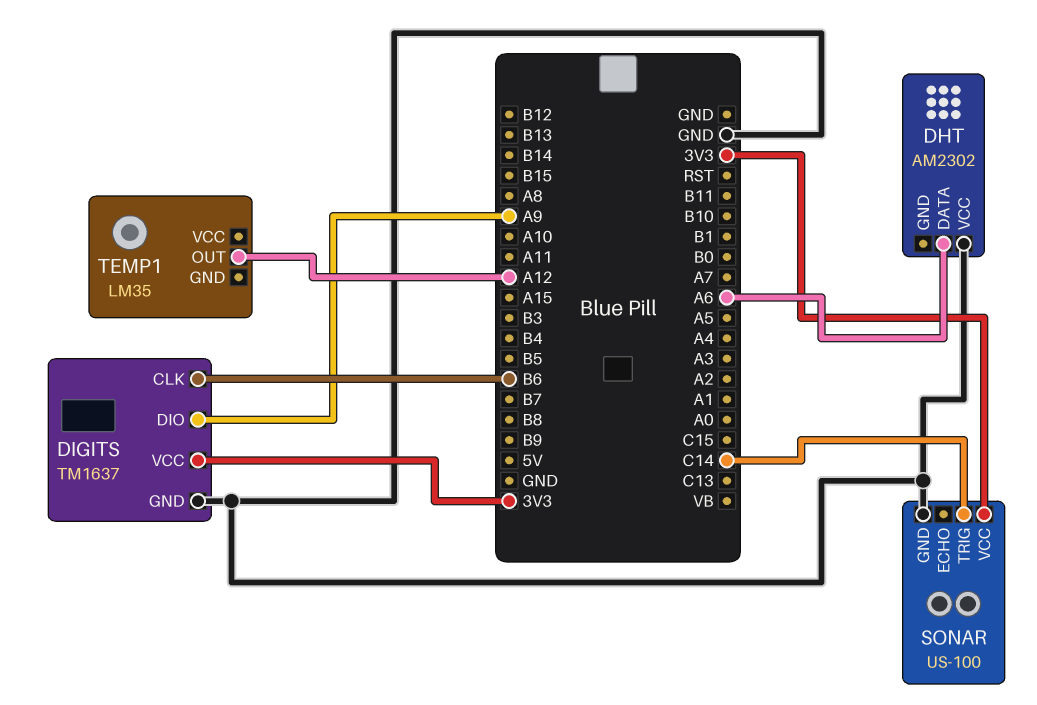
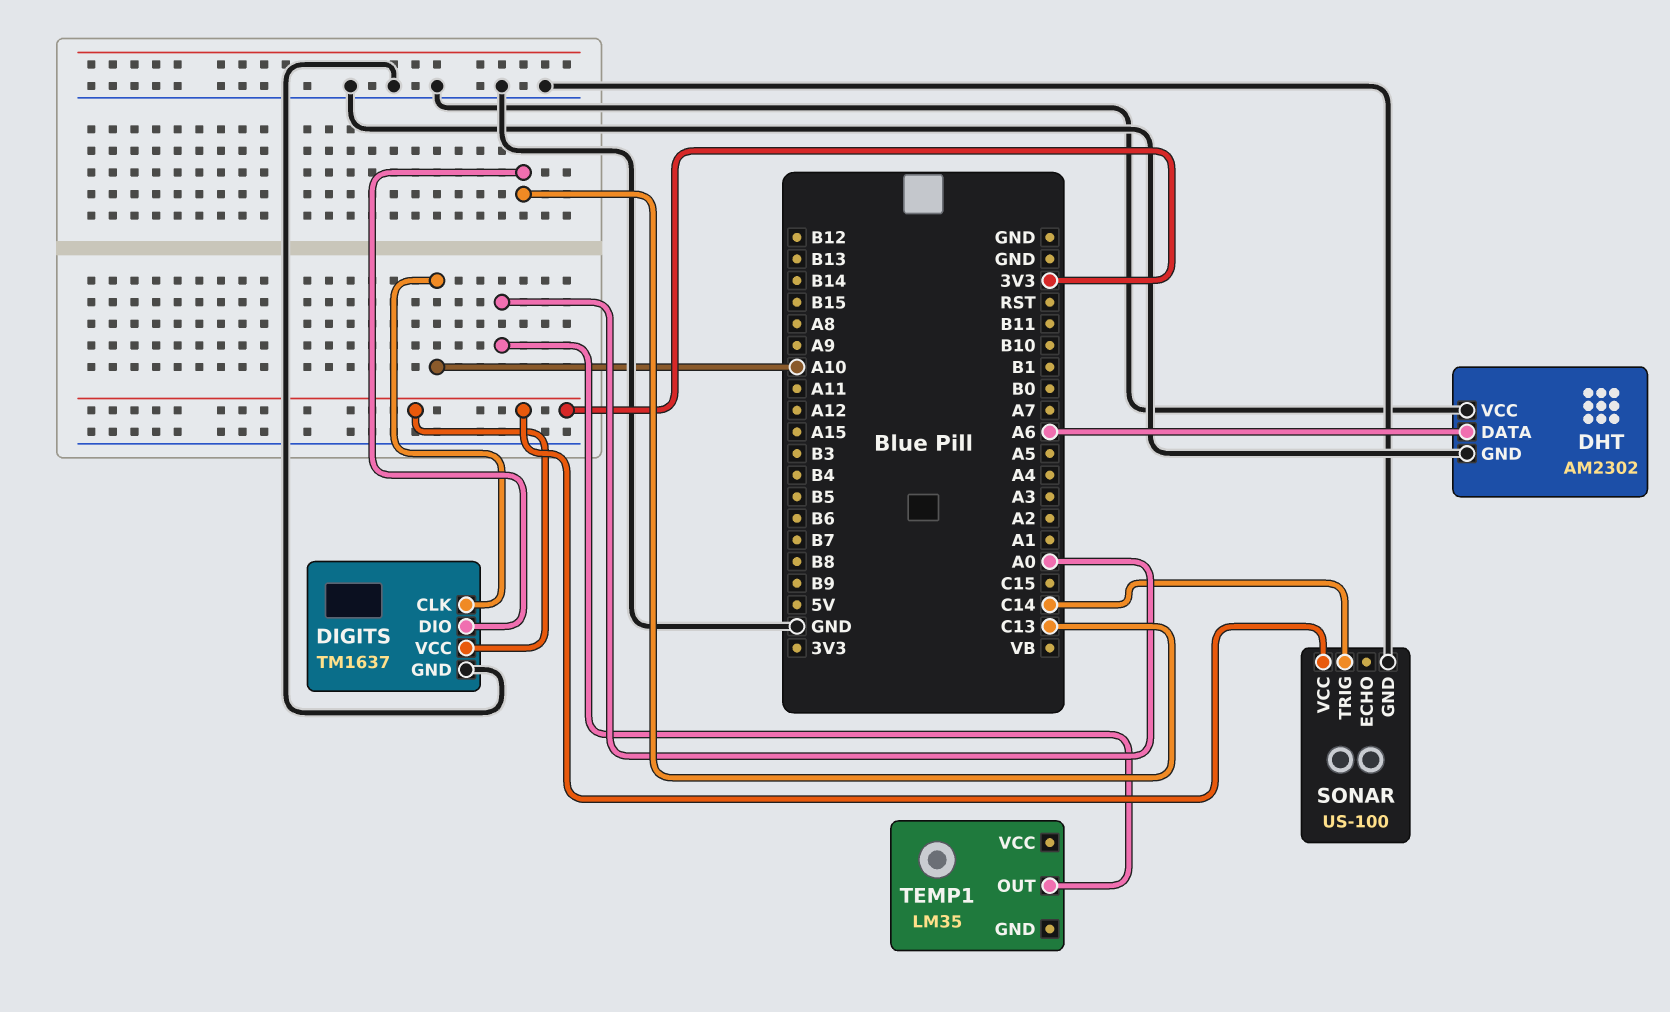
DHT pin GND: none -> GND
DIGITS pin CLK: B6 -> A10
DIGITS pin DIO: A9 -> C13
TEMP1 pin OUT: A12 -> A0

